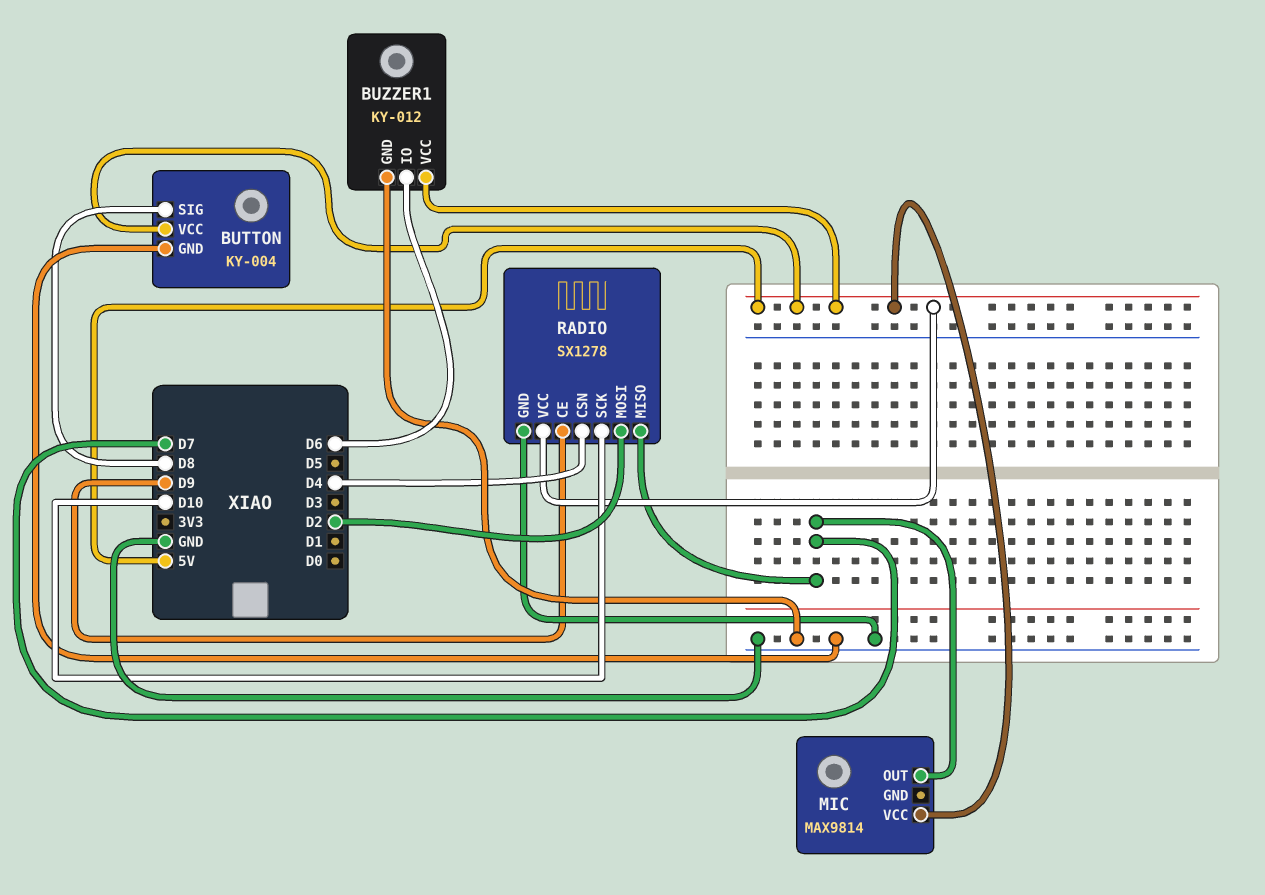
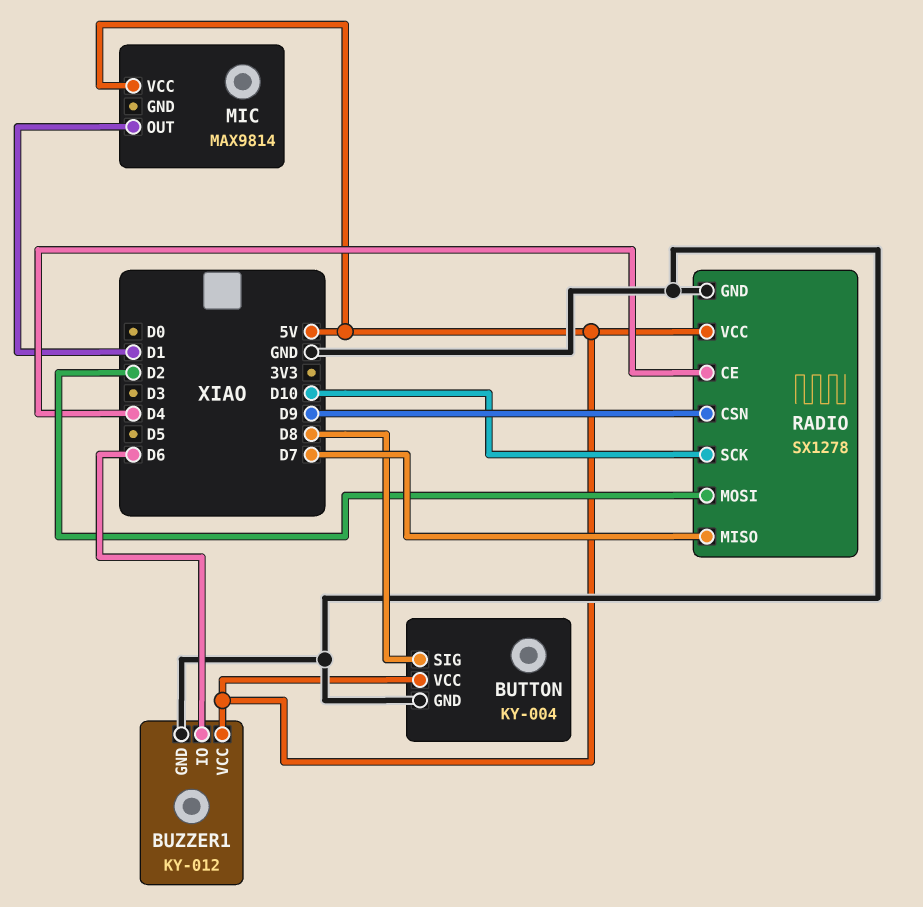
MIC pin OUT: D7 -> D1
RADIO pin CE: D9 -> D4
RADIO pin CSN: D4 -> D9

